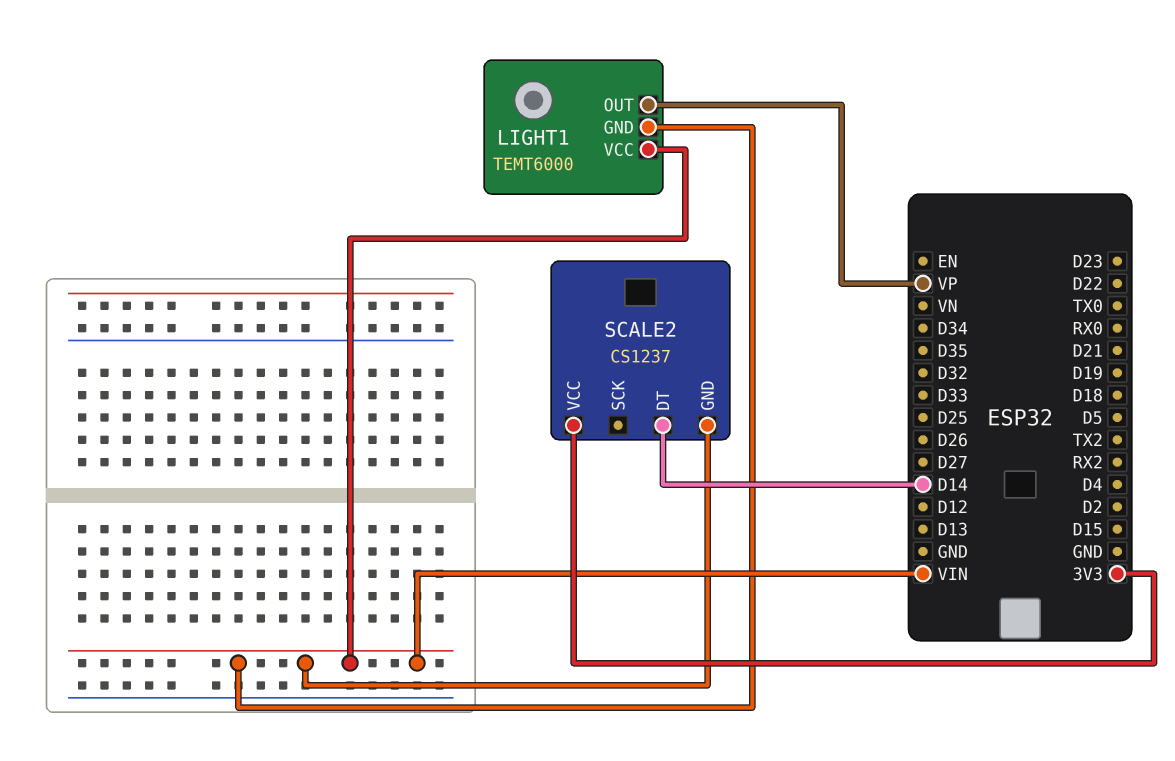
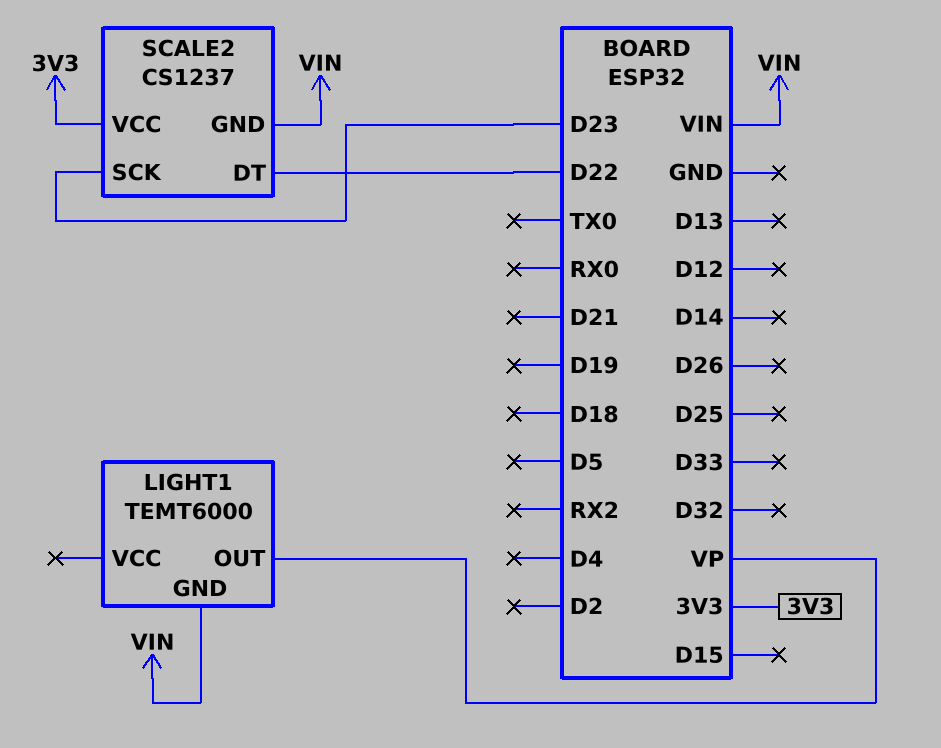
LIGHT1 pin VCC: VIN -> none
SCALE2 pin DT: D14 -> D22
SCALE2 pin SCK: none -> D23

